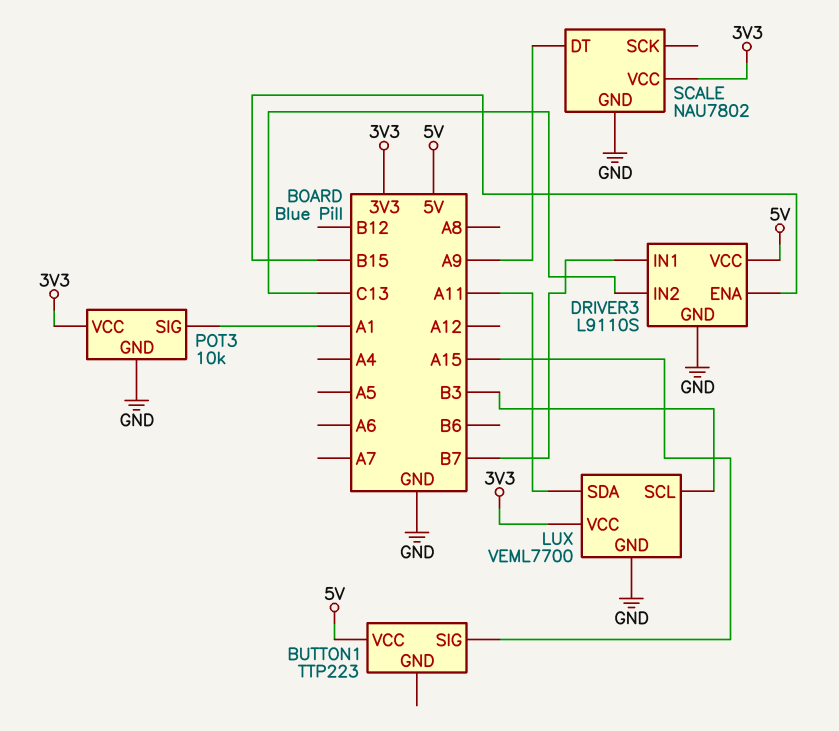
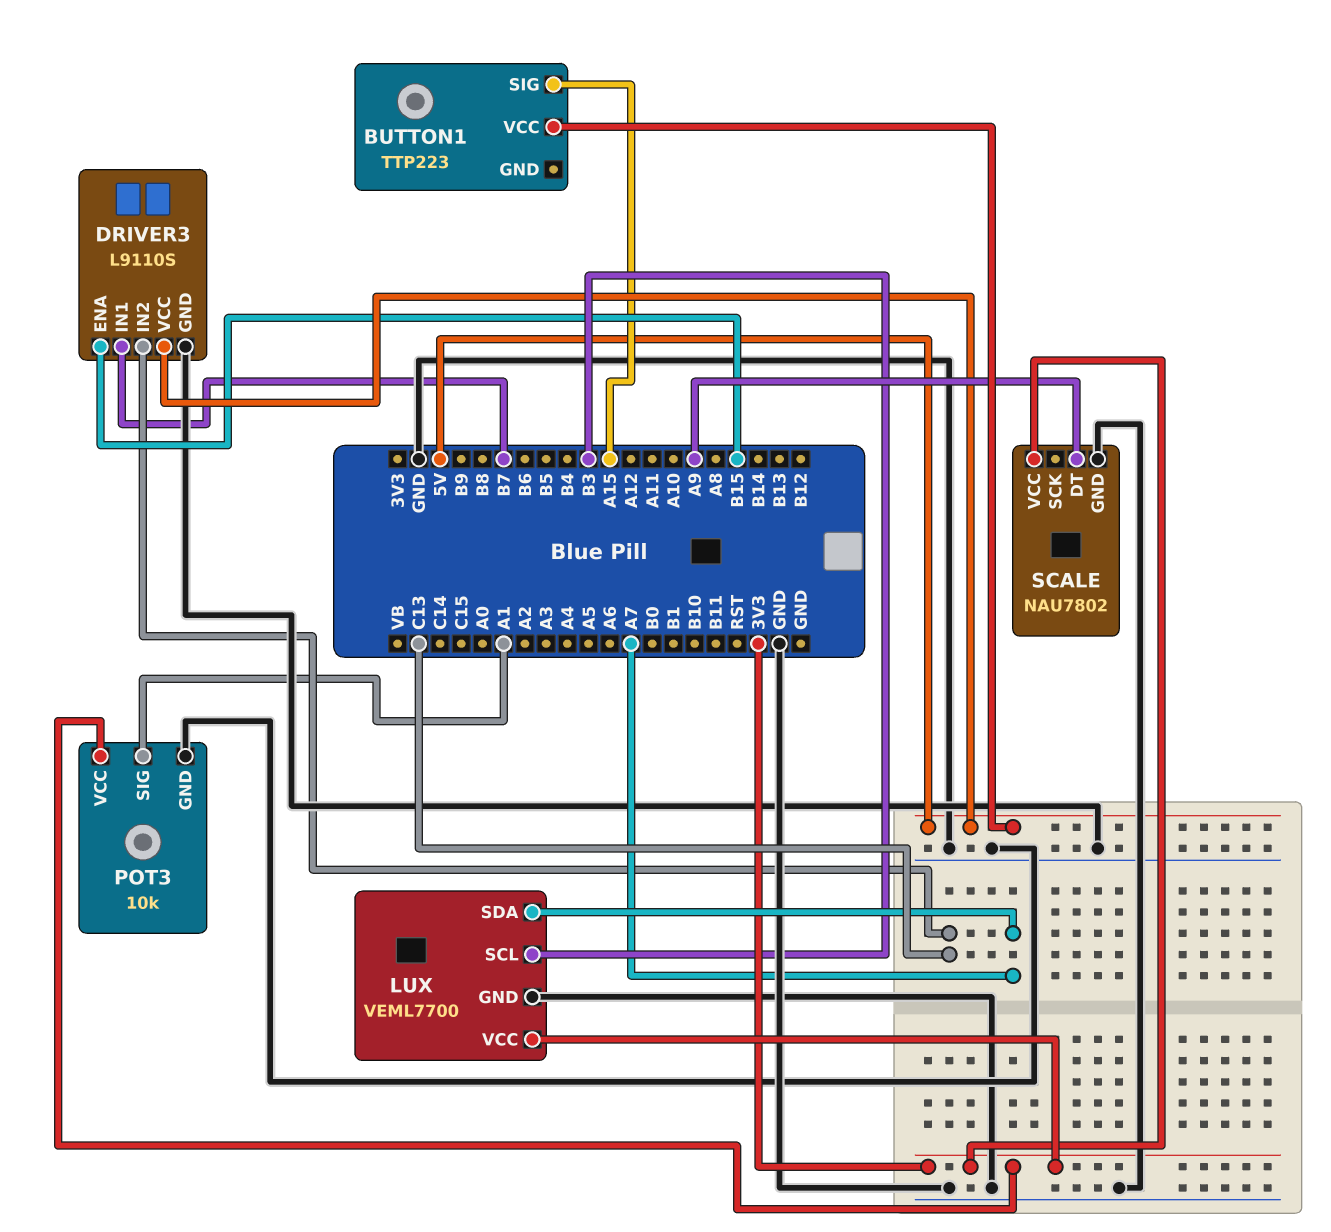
LUX pin SDA: A11 -> A7

